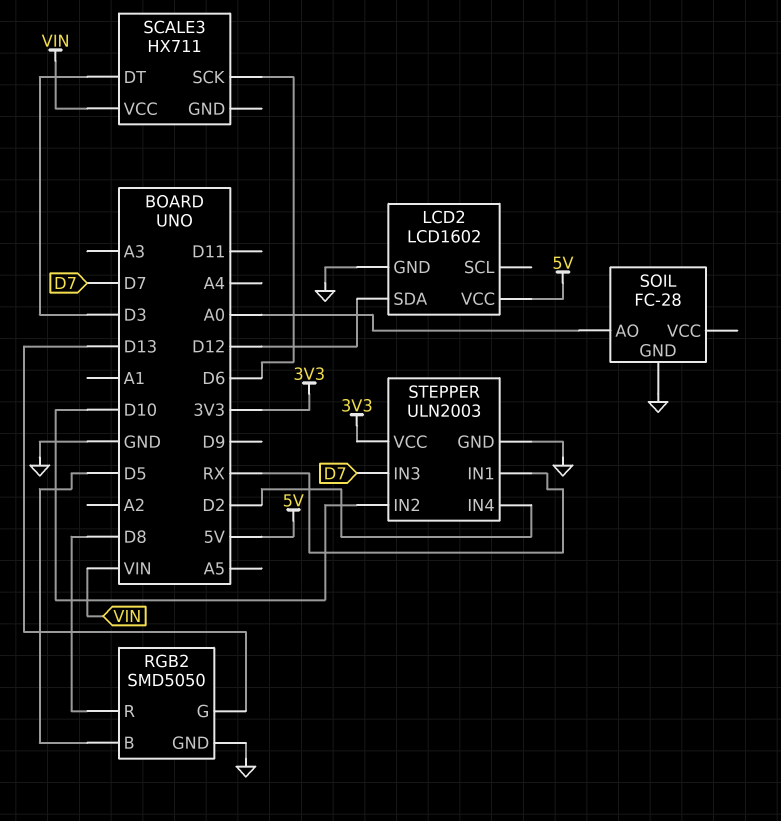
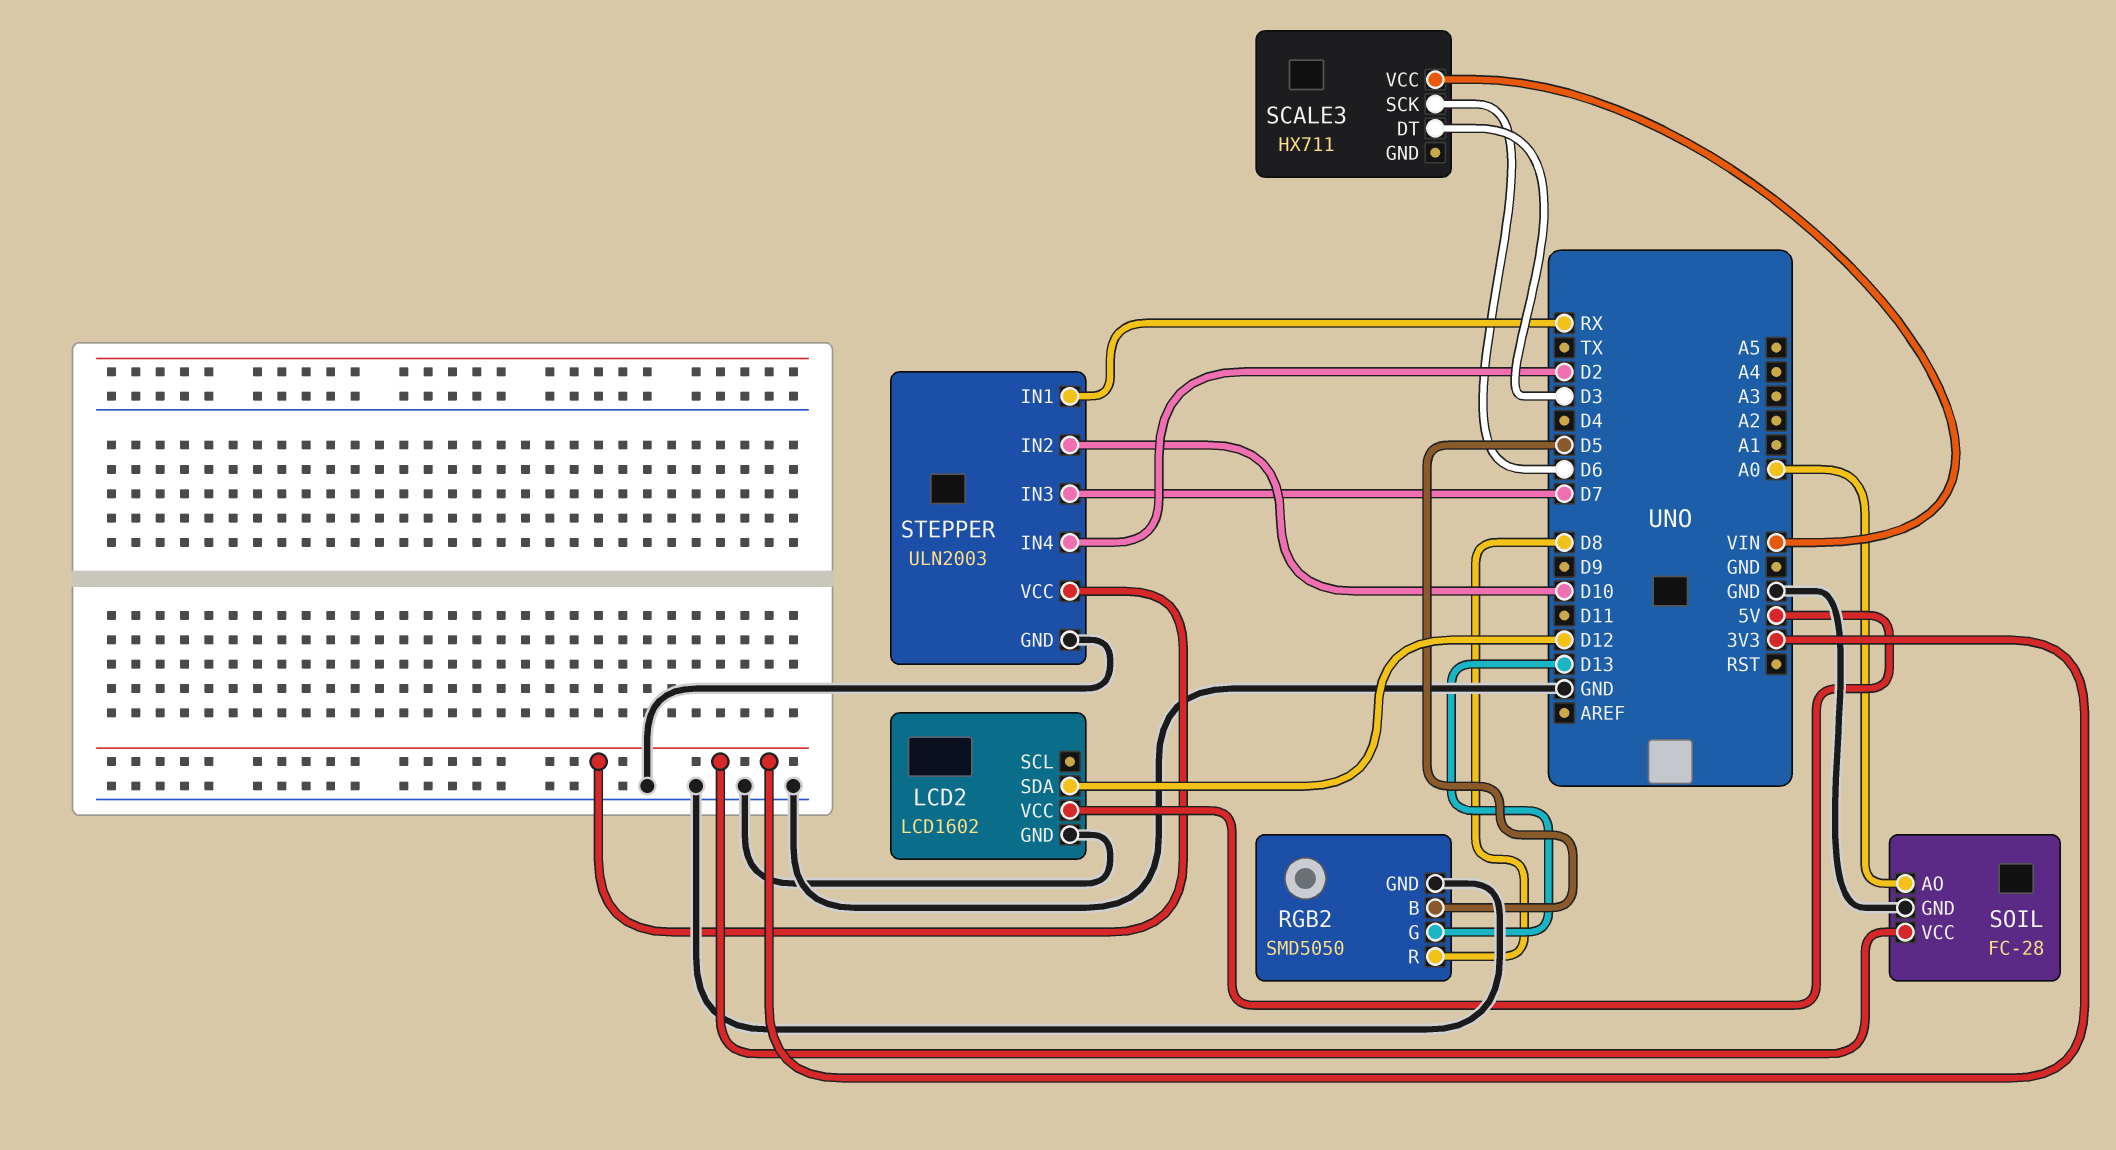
SOIL pin VCC: none -> 3V3

